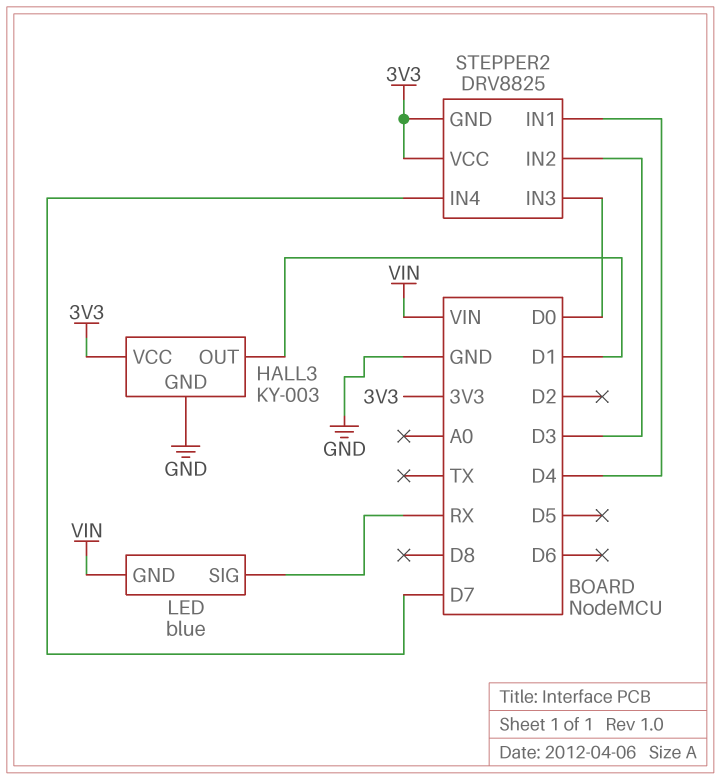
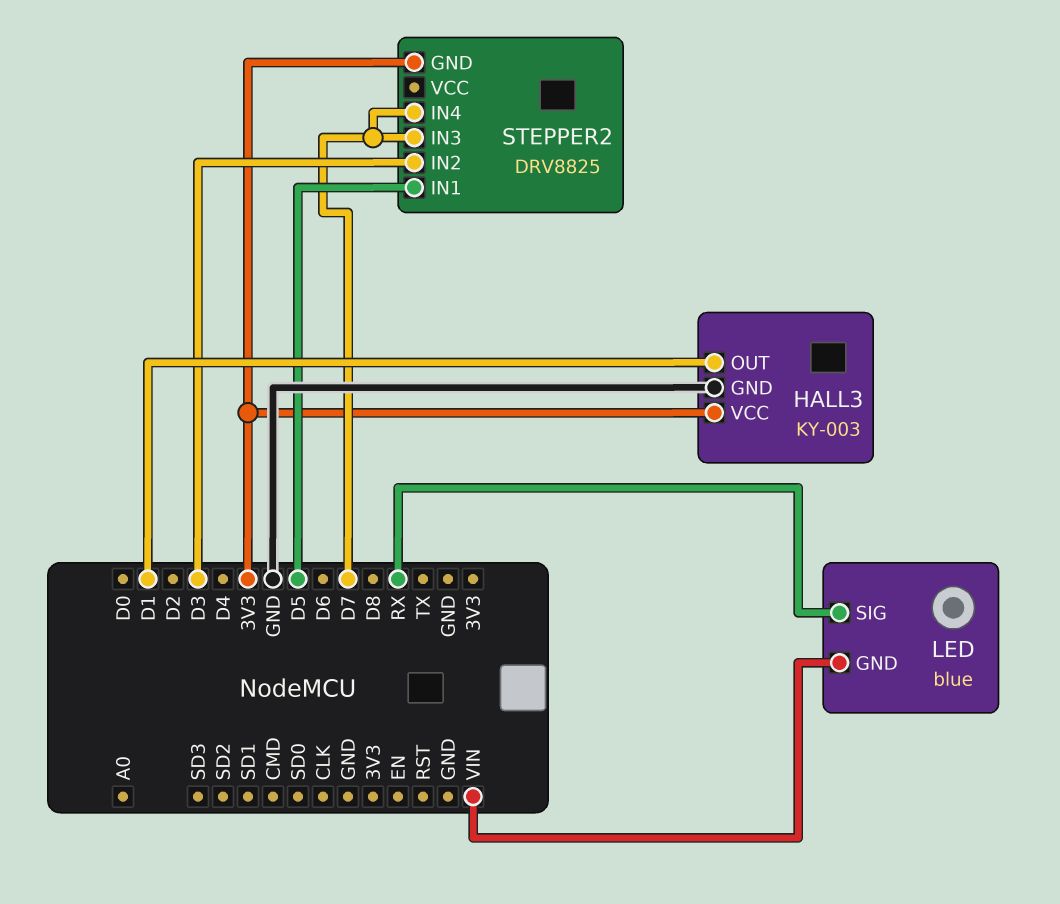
STEPPER2 pin IN1: D4 -> D5
STEPPER2 pin IN3: D0 -> D7
STEPPER2 pin VCC: 3V3 -> none

